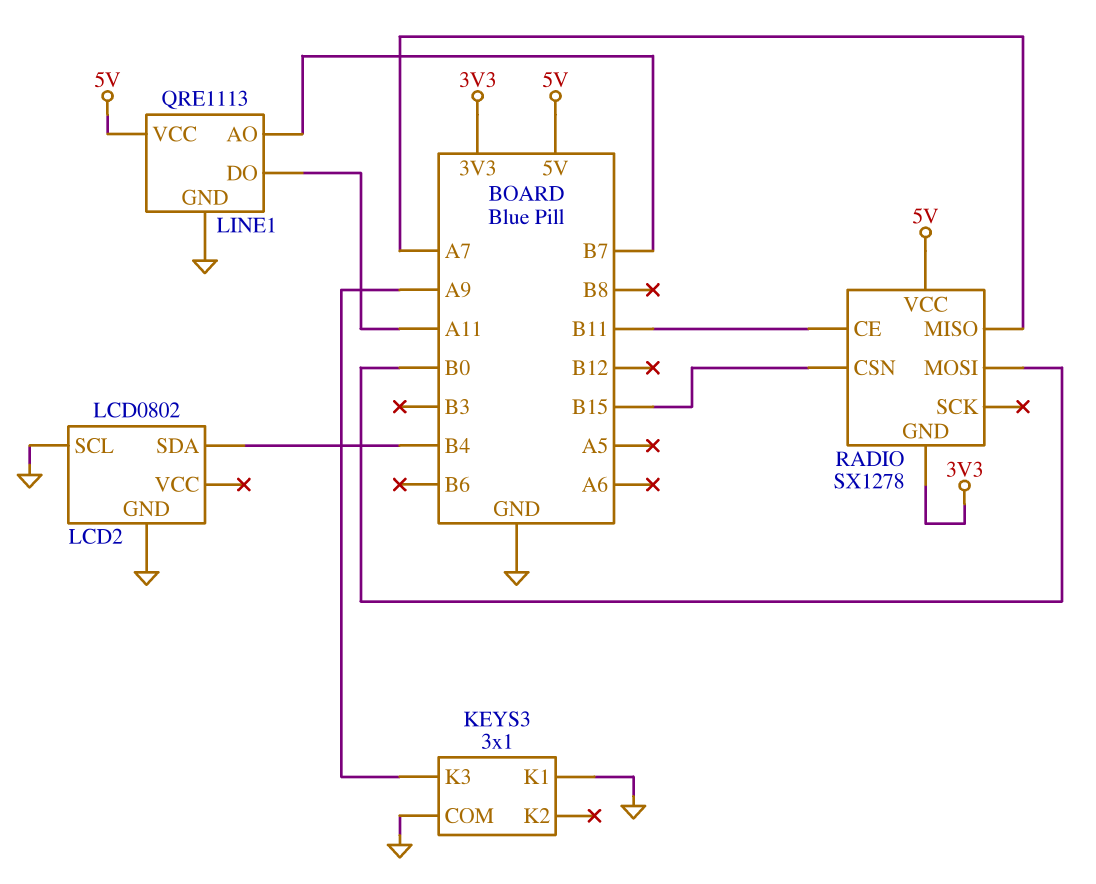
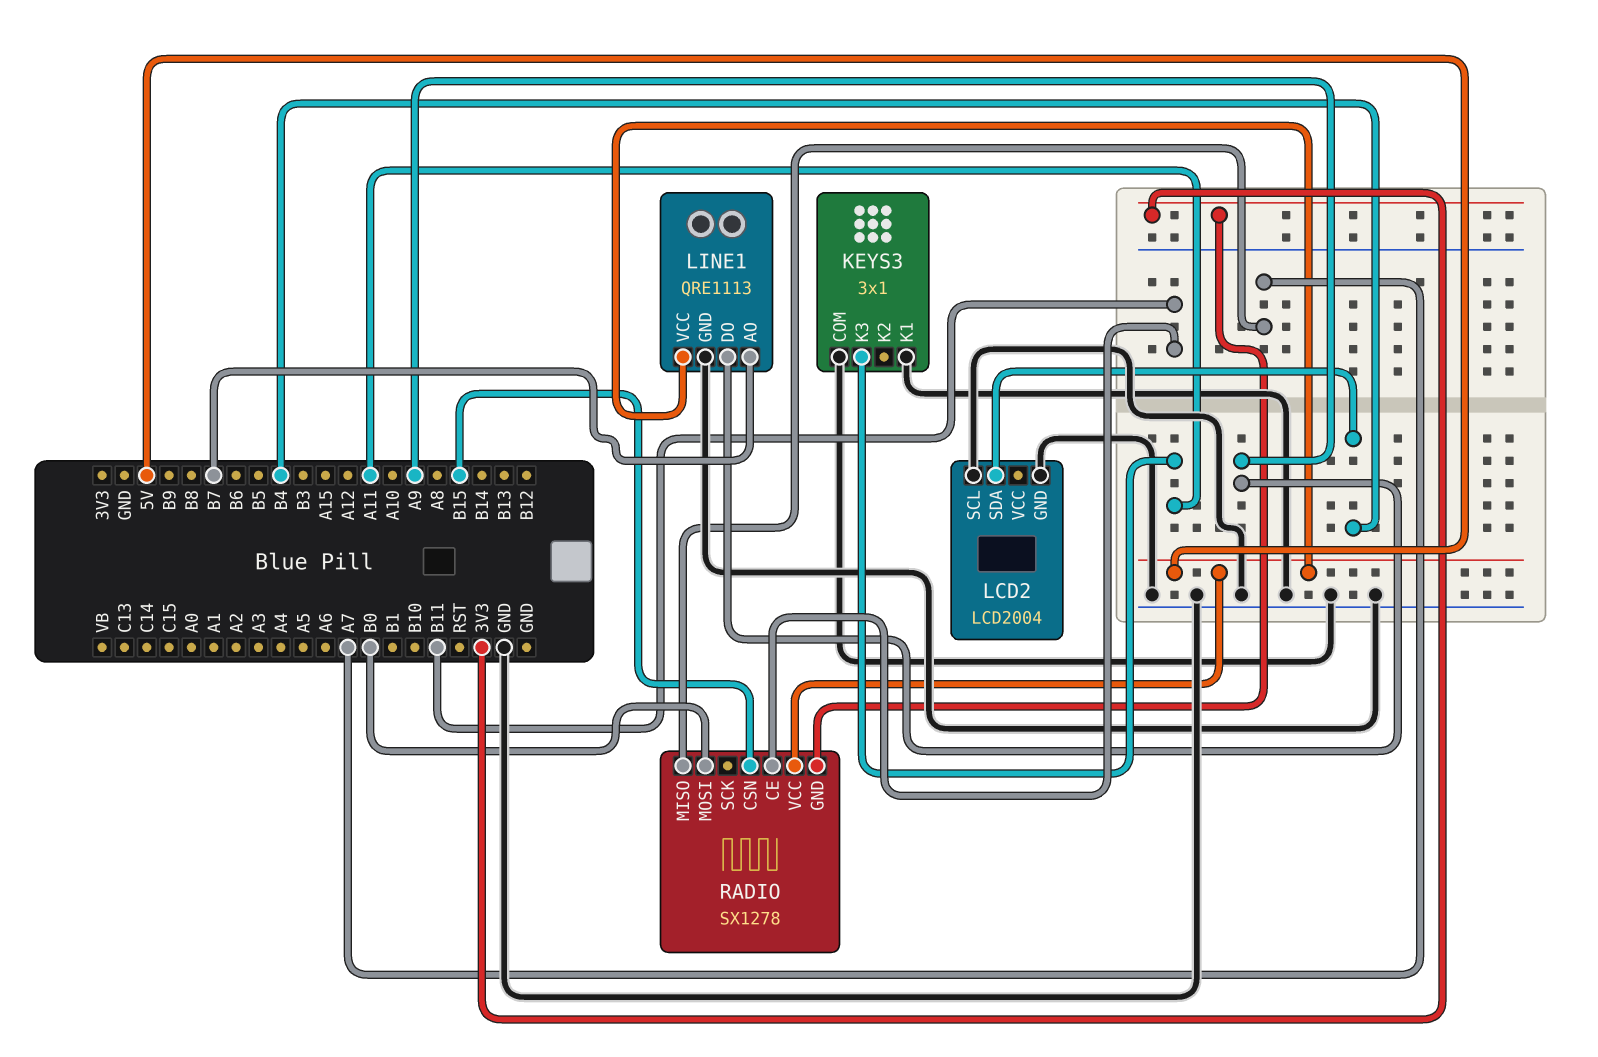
KEYS3 pin K3: A9 -> A11
LCD2: LCD0802 -> LCD2004
LINE1 pin DO: A11 -> A9

